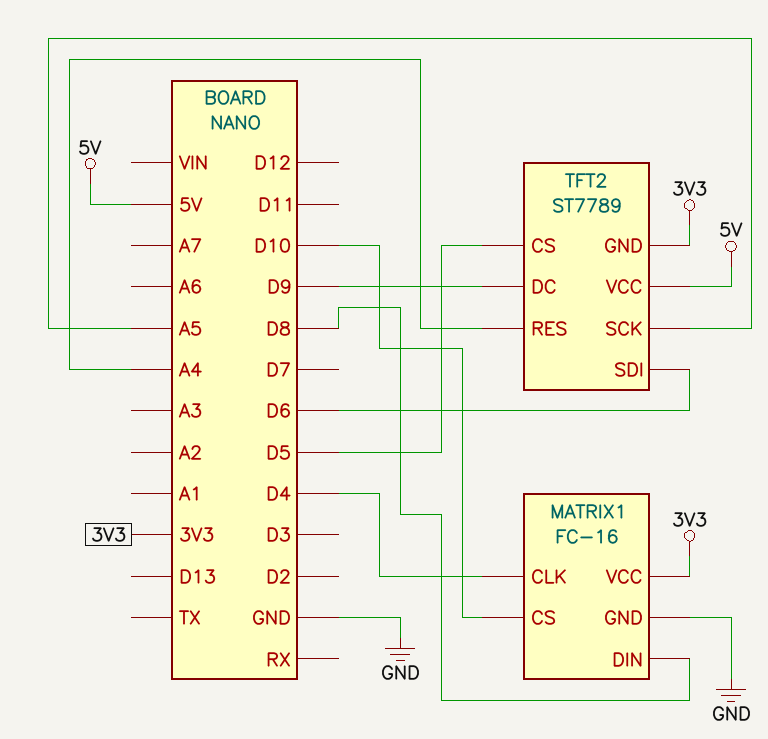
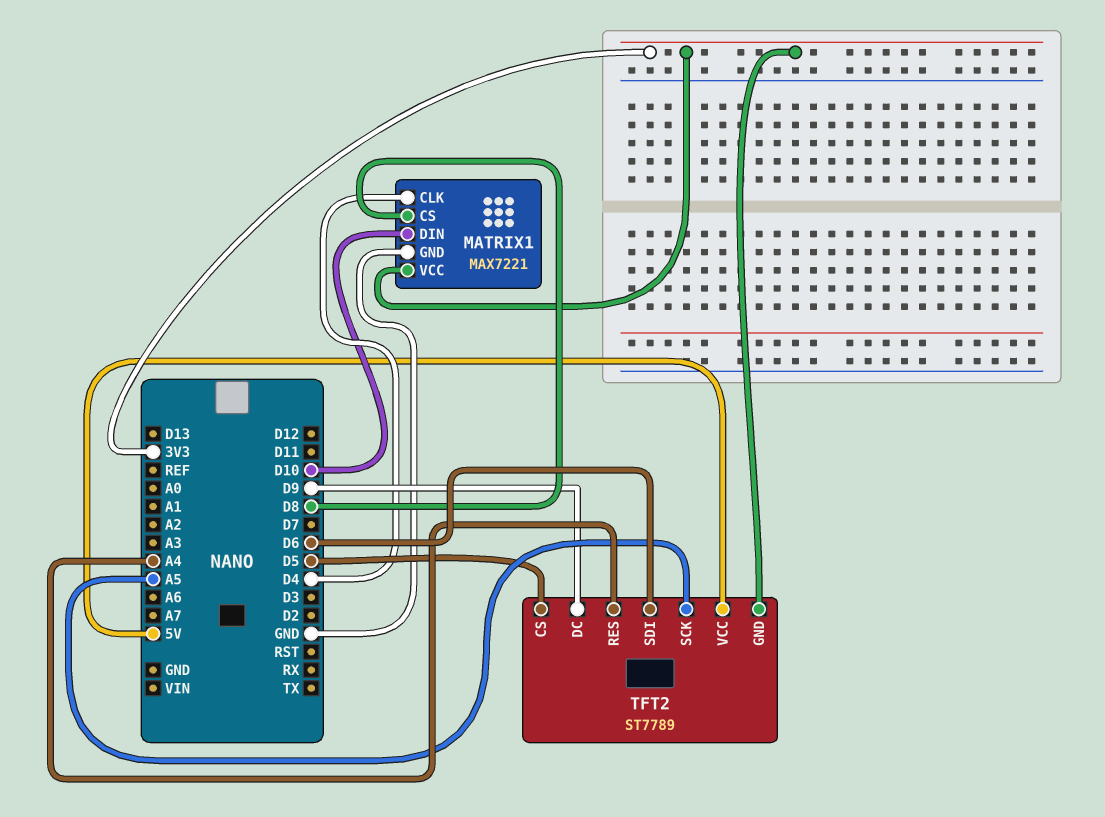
MATRIX1: FC-16 -> MAX7221
MATRIX1 pin CS: D10 -> D8
MATRIX1 pin DIN: D8 -> D10

